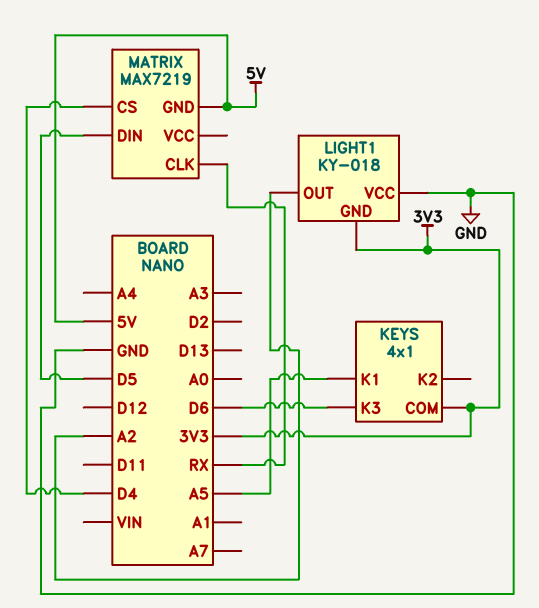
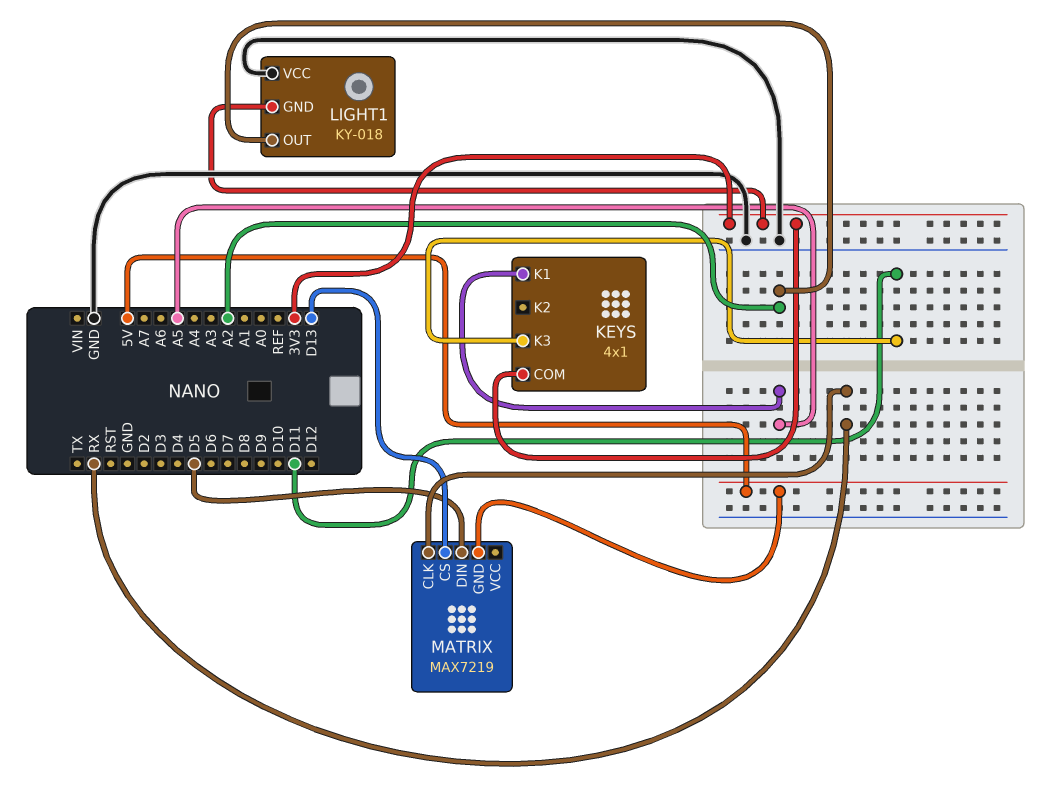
KEYS pin K3: D6 -> D11
MATRIX pin CS: D4 -> D13

